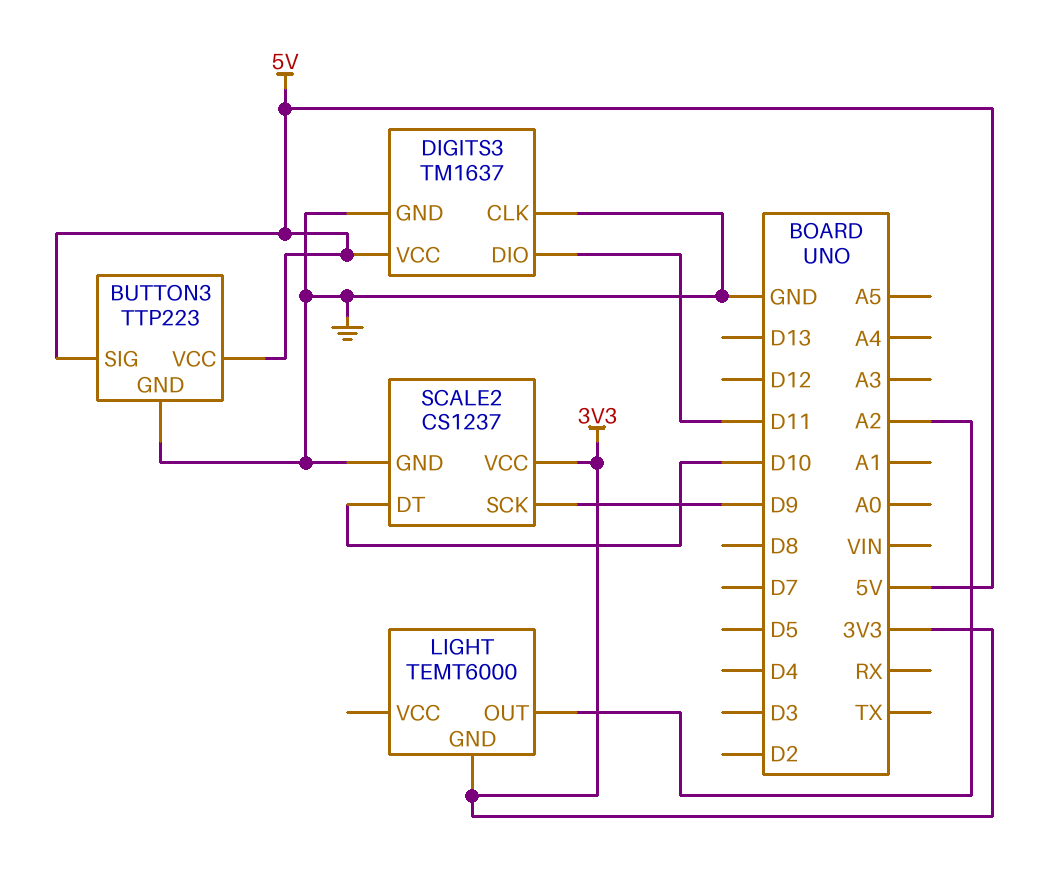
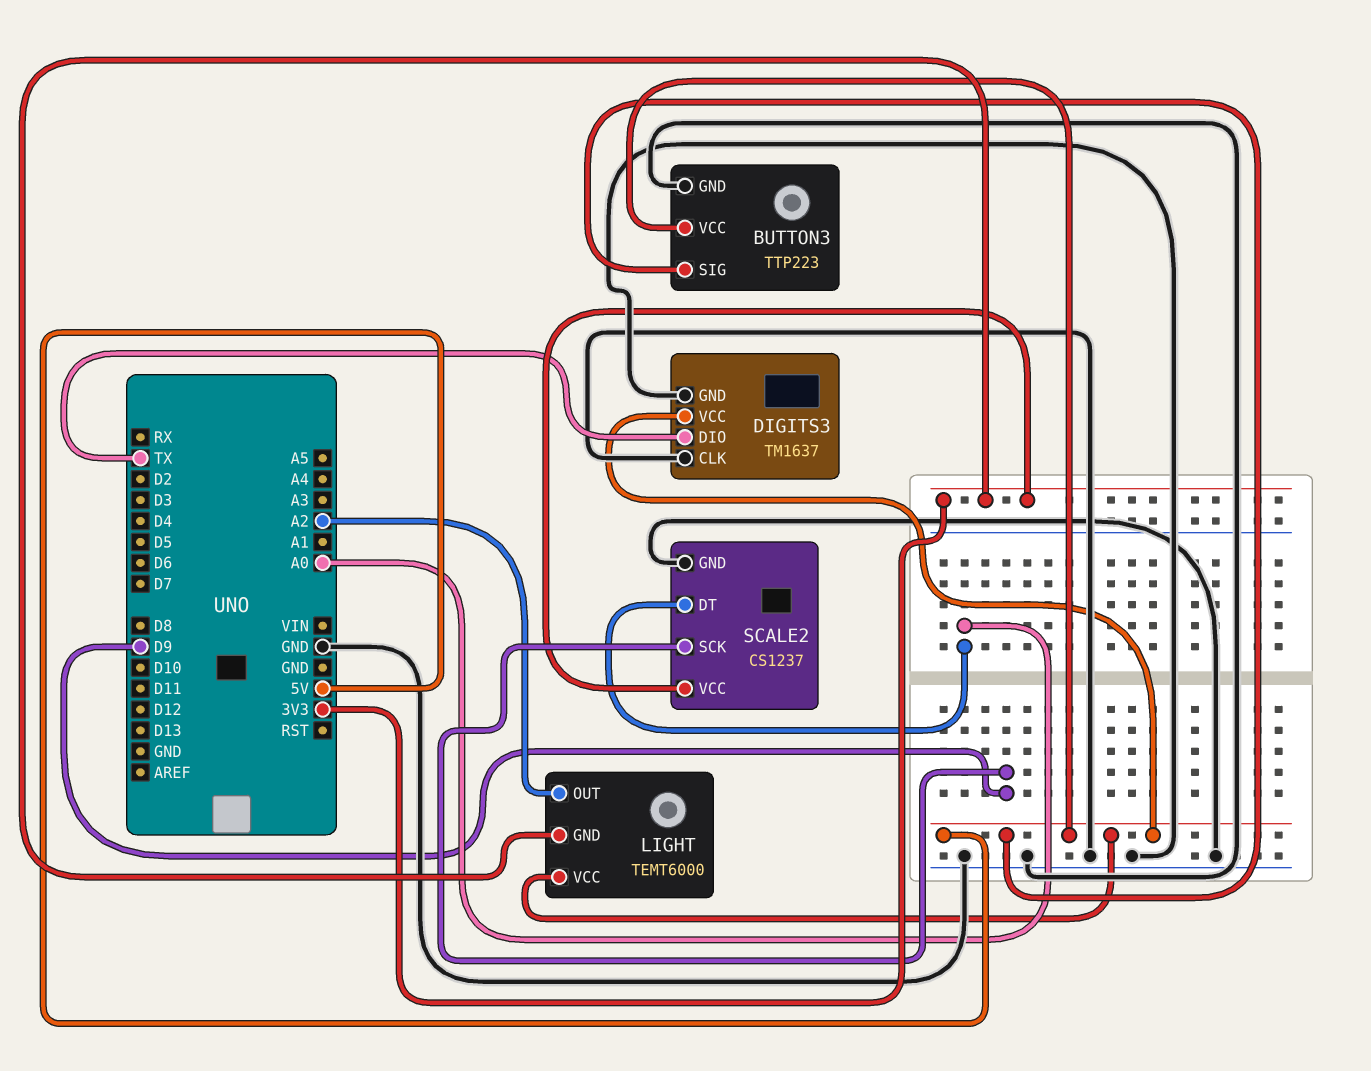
DIGITS3 pin DIO: D11 -> TX
LIGHT pin VCC: none -> 5V
SCALE2 pin DT: D10 -> A0

